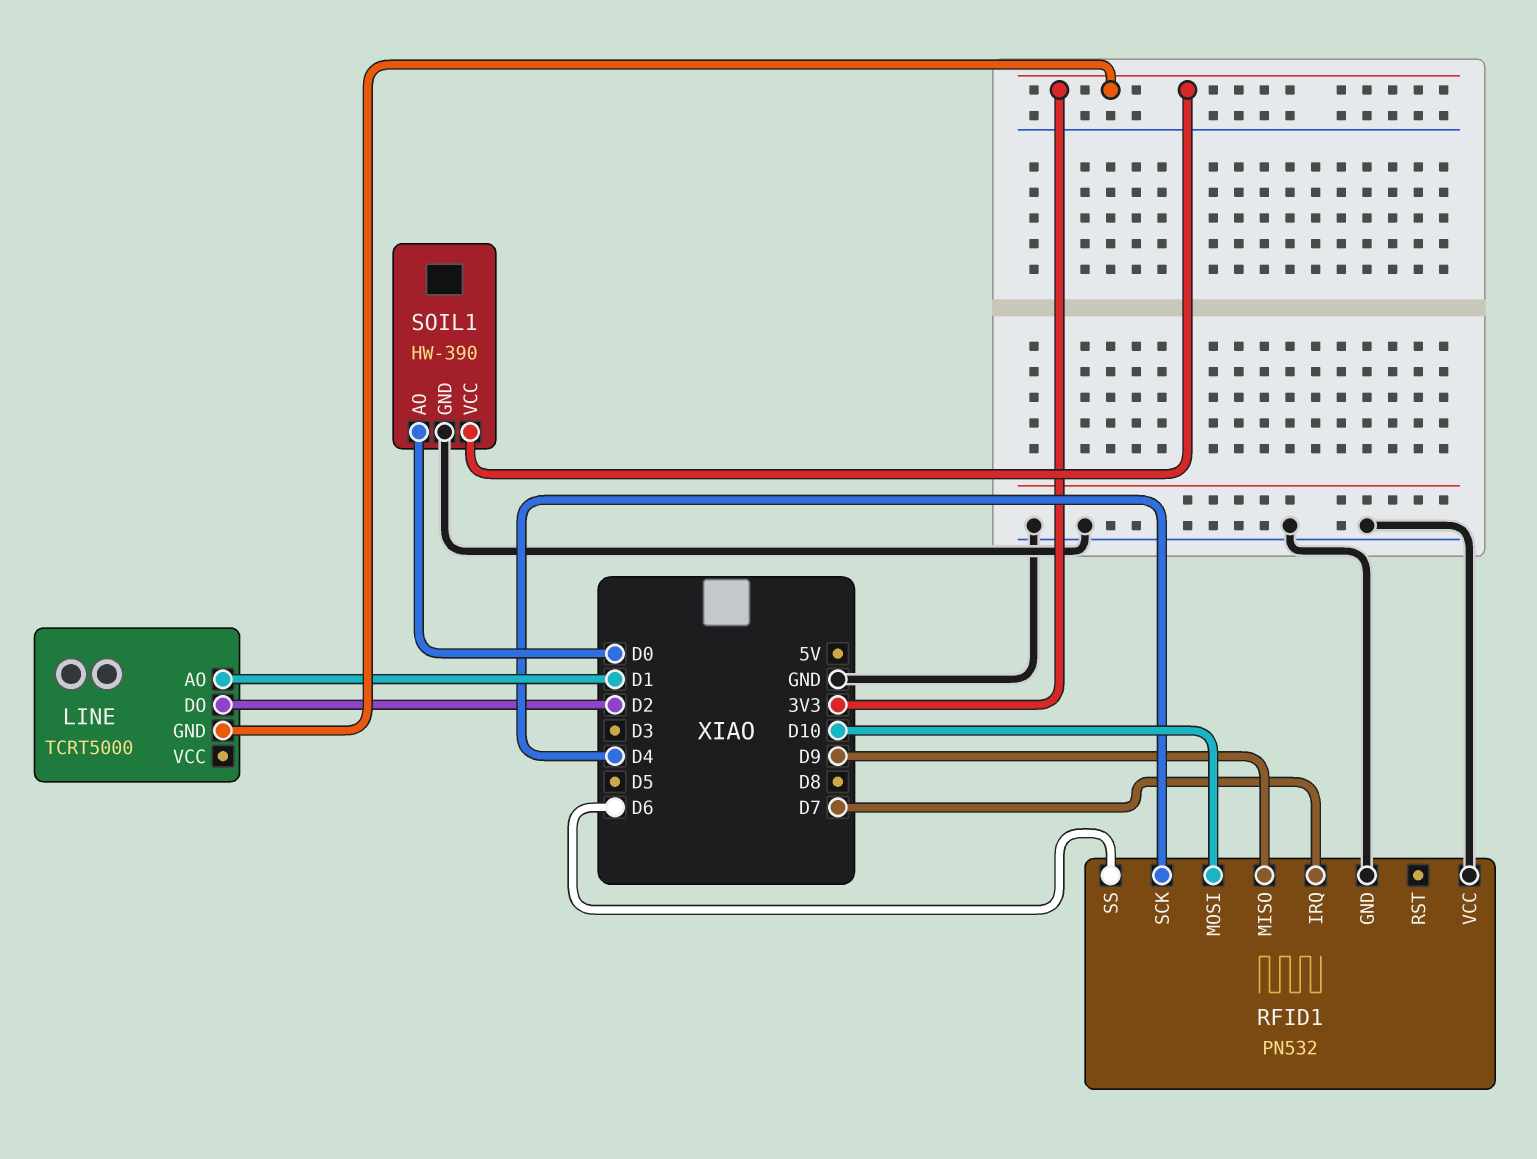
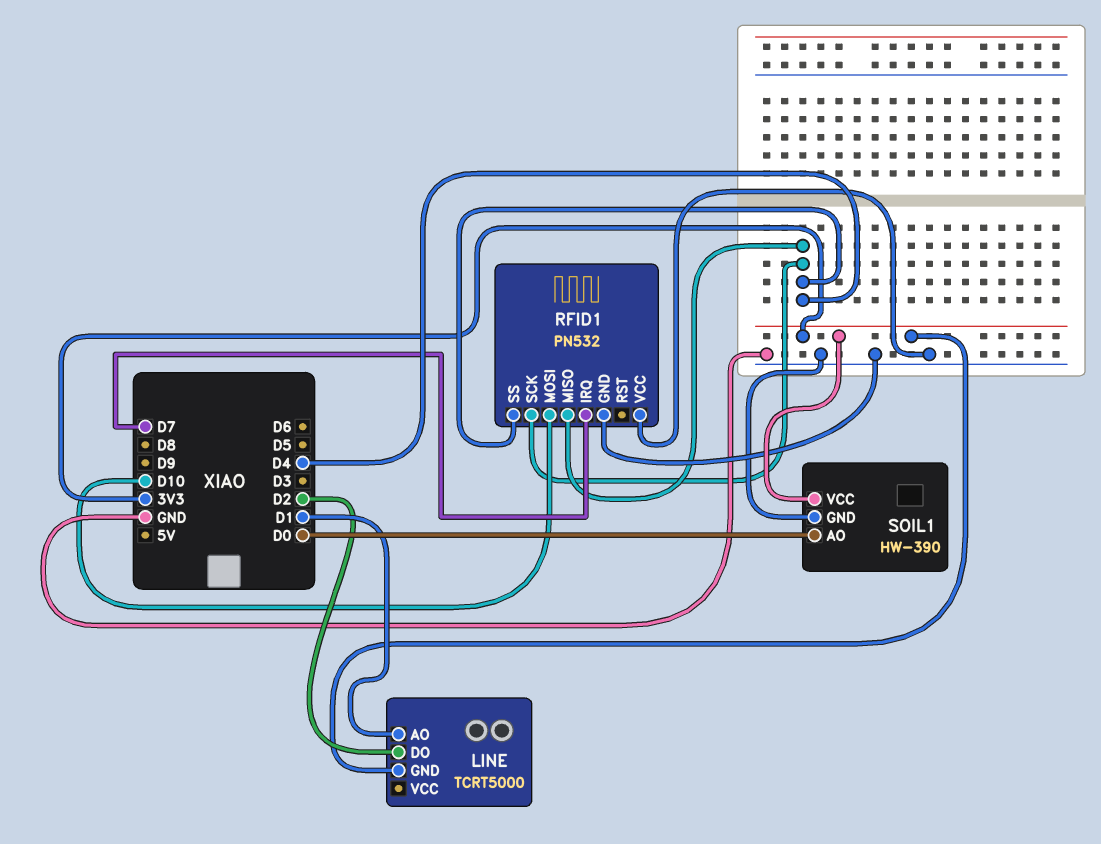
RFID1 pin MISO: D9 -> D4
RFID1 pin SS: D6 -> D4

